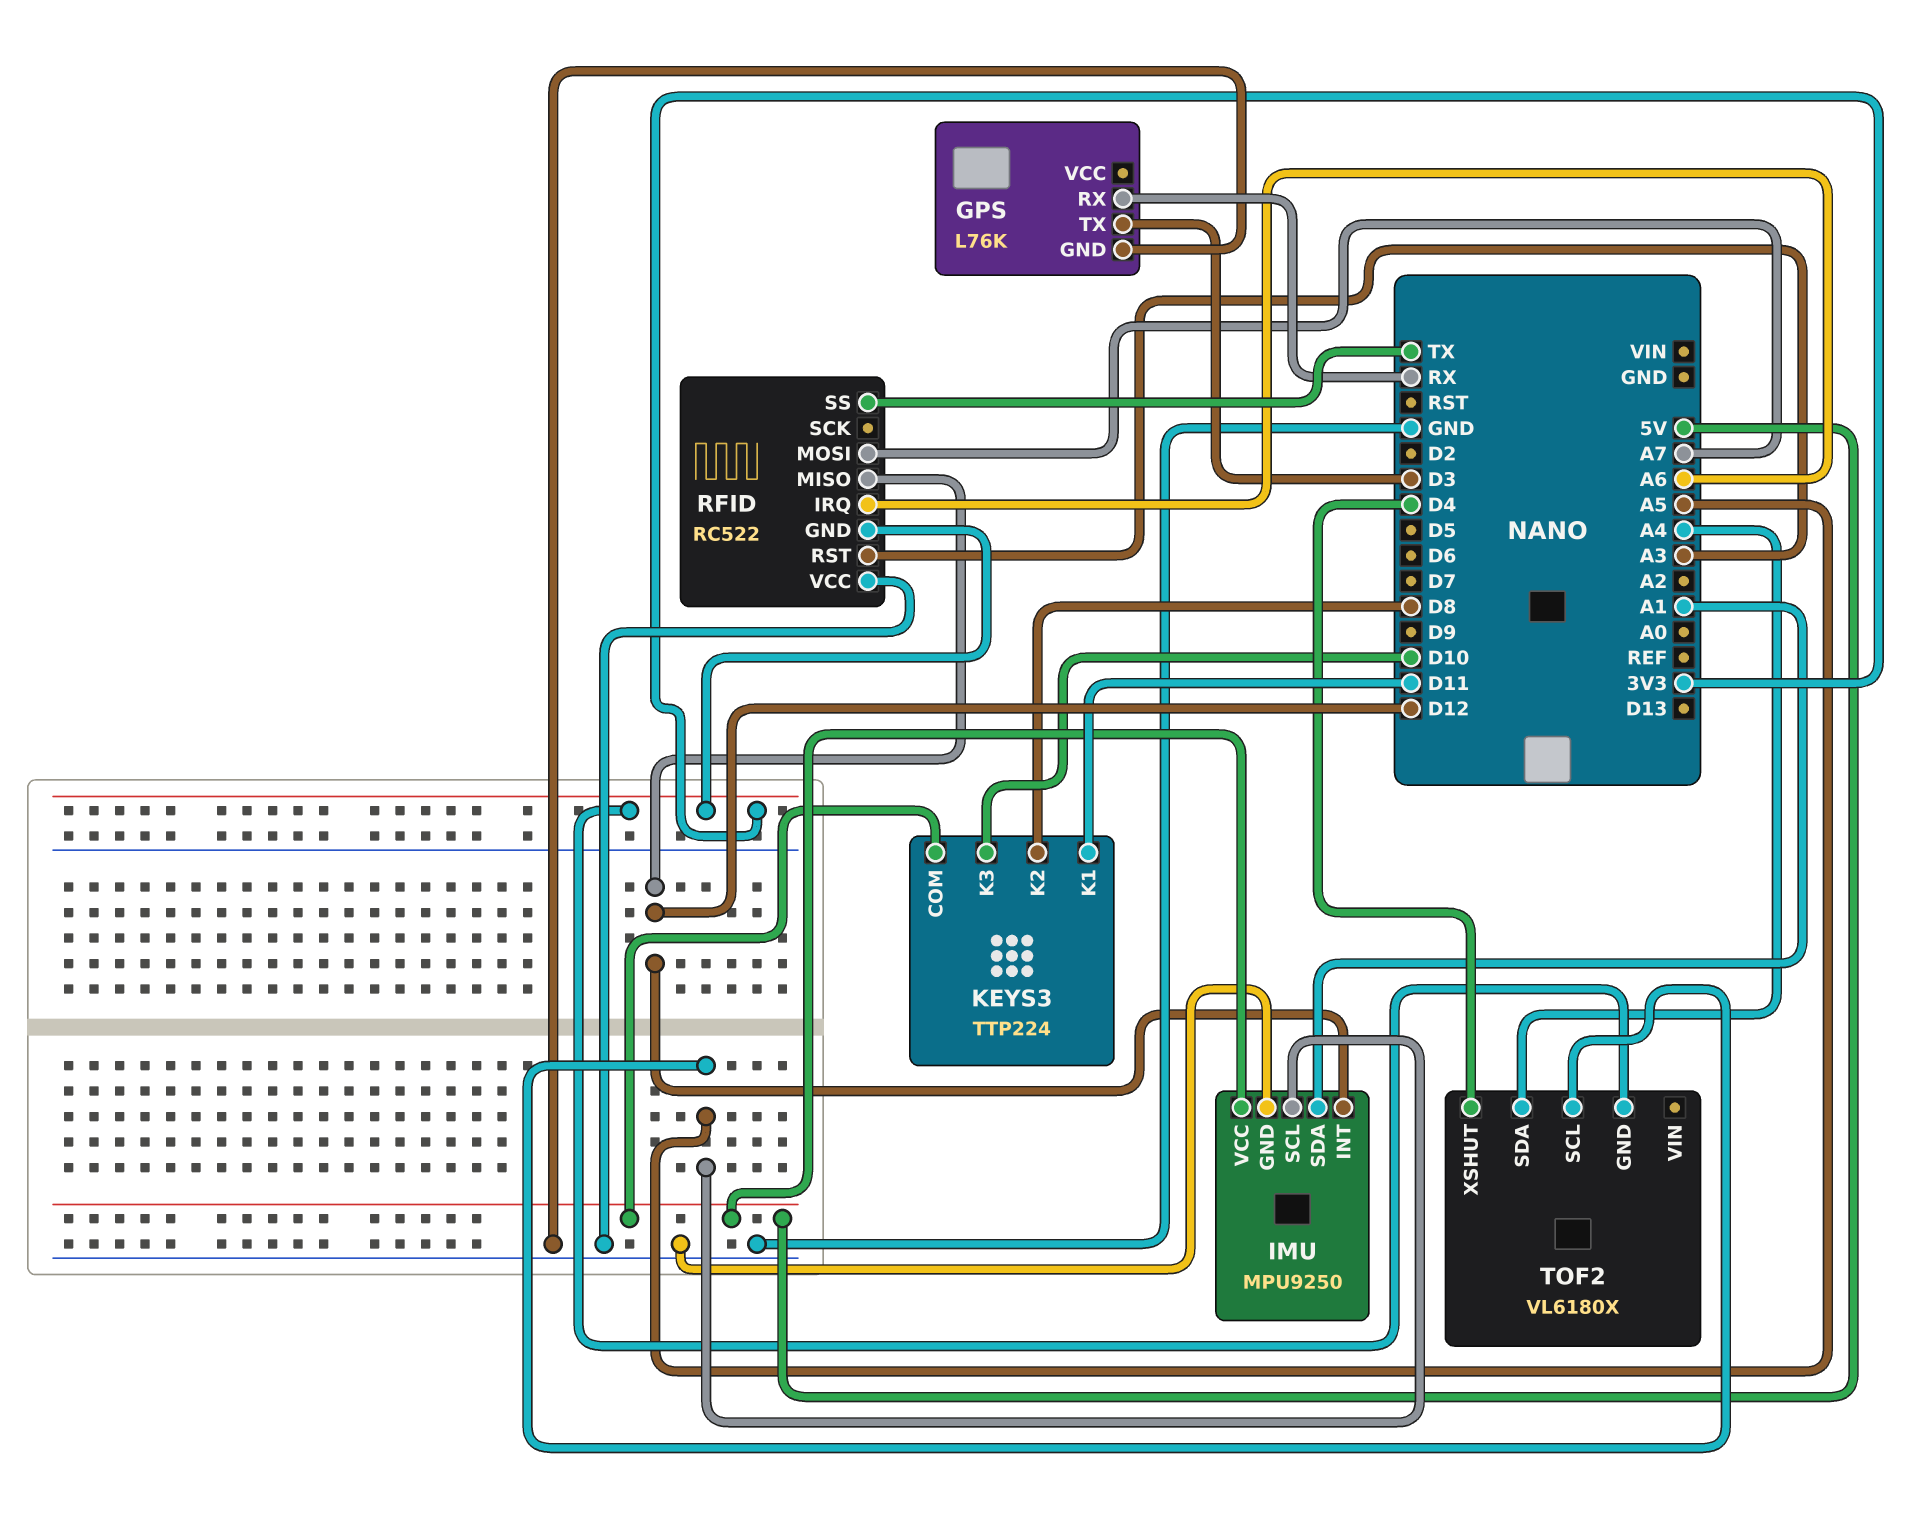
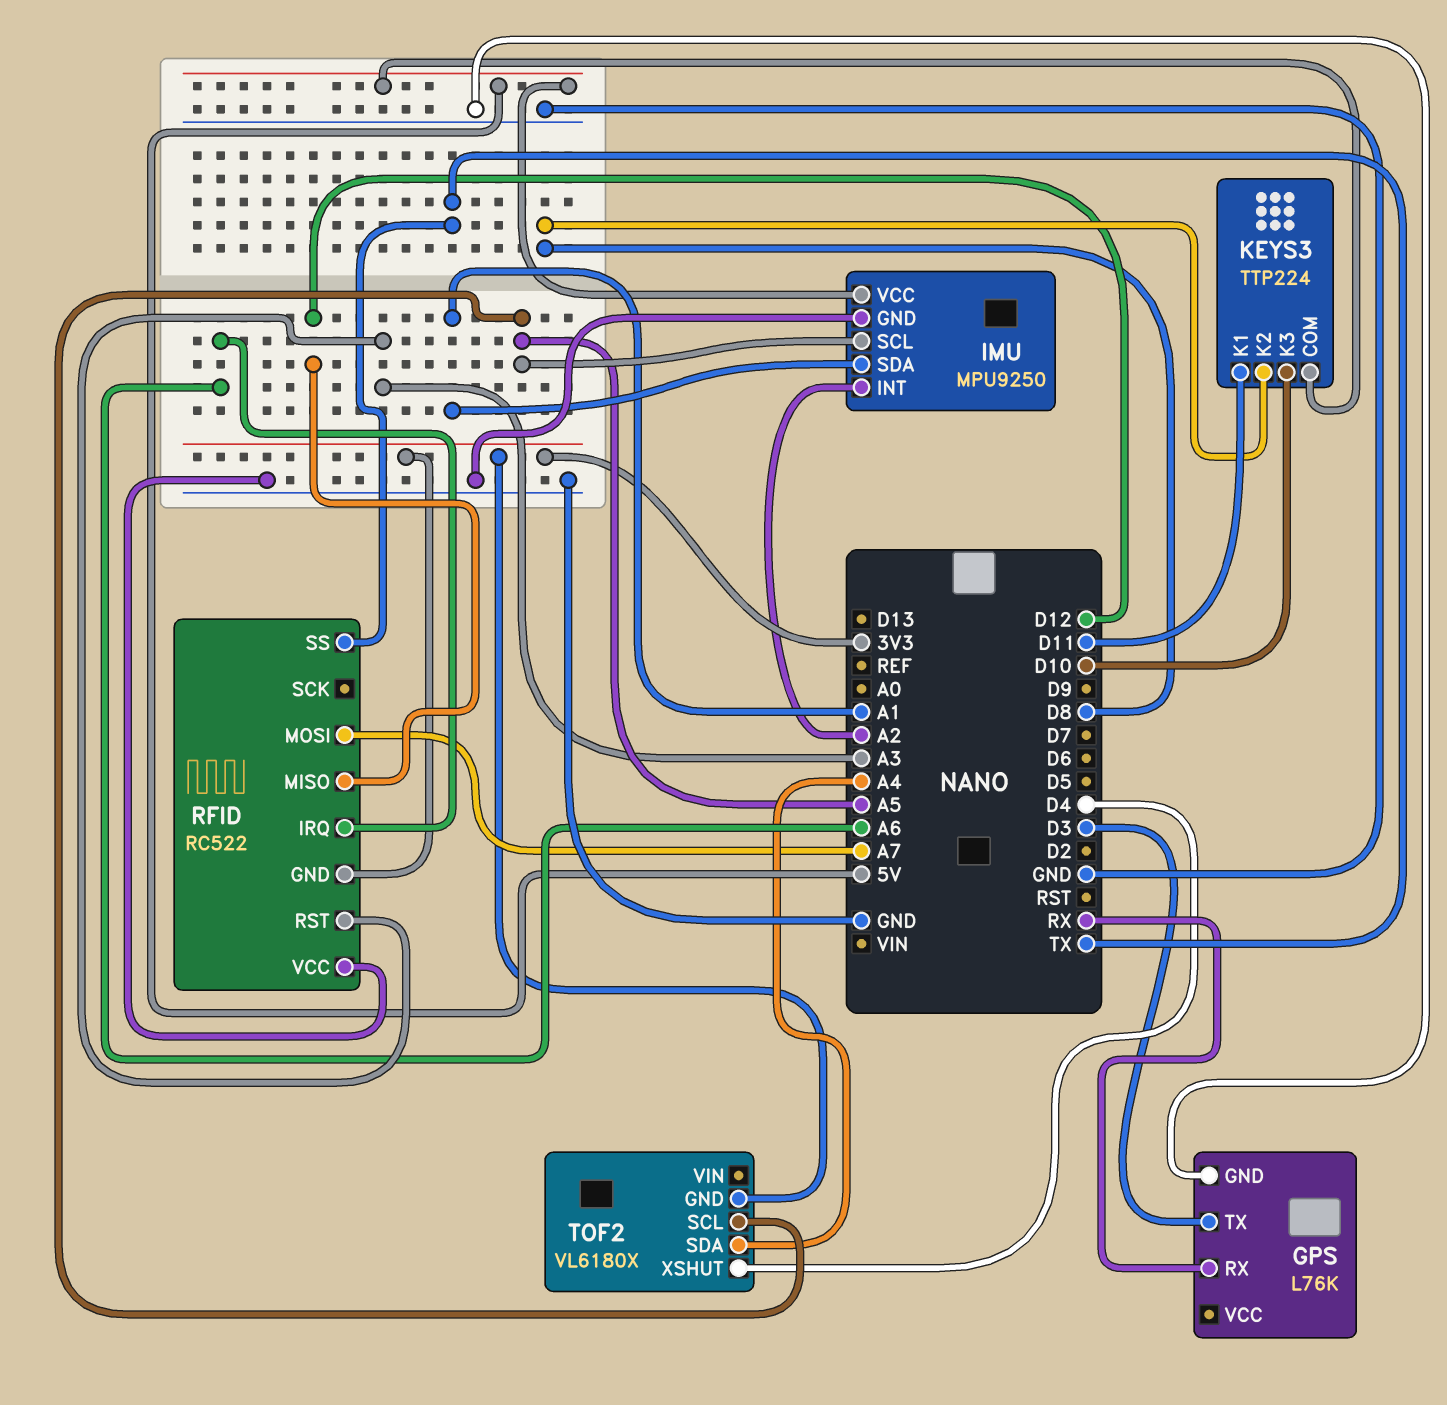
IMU pin INT: D12 -> A2

